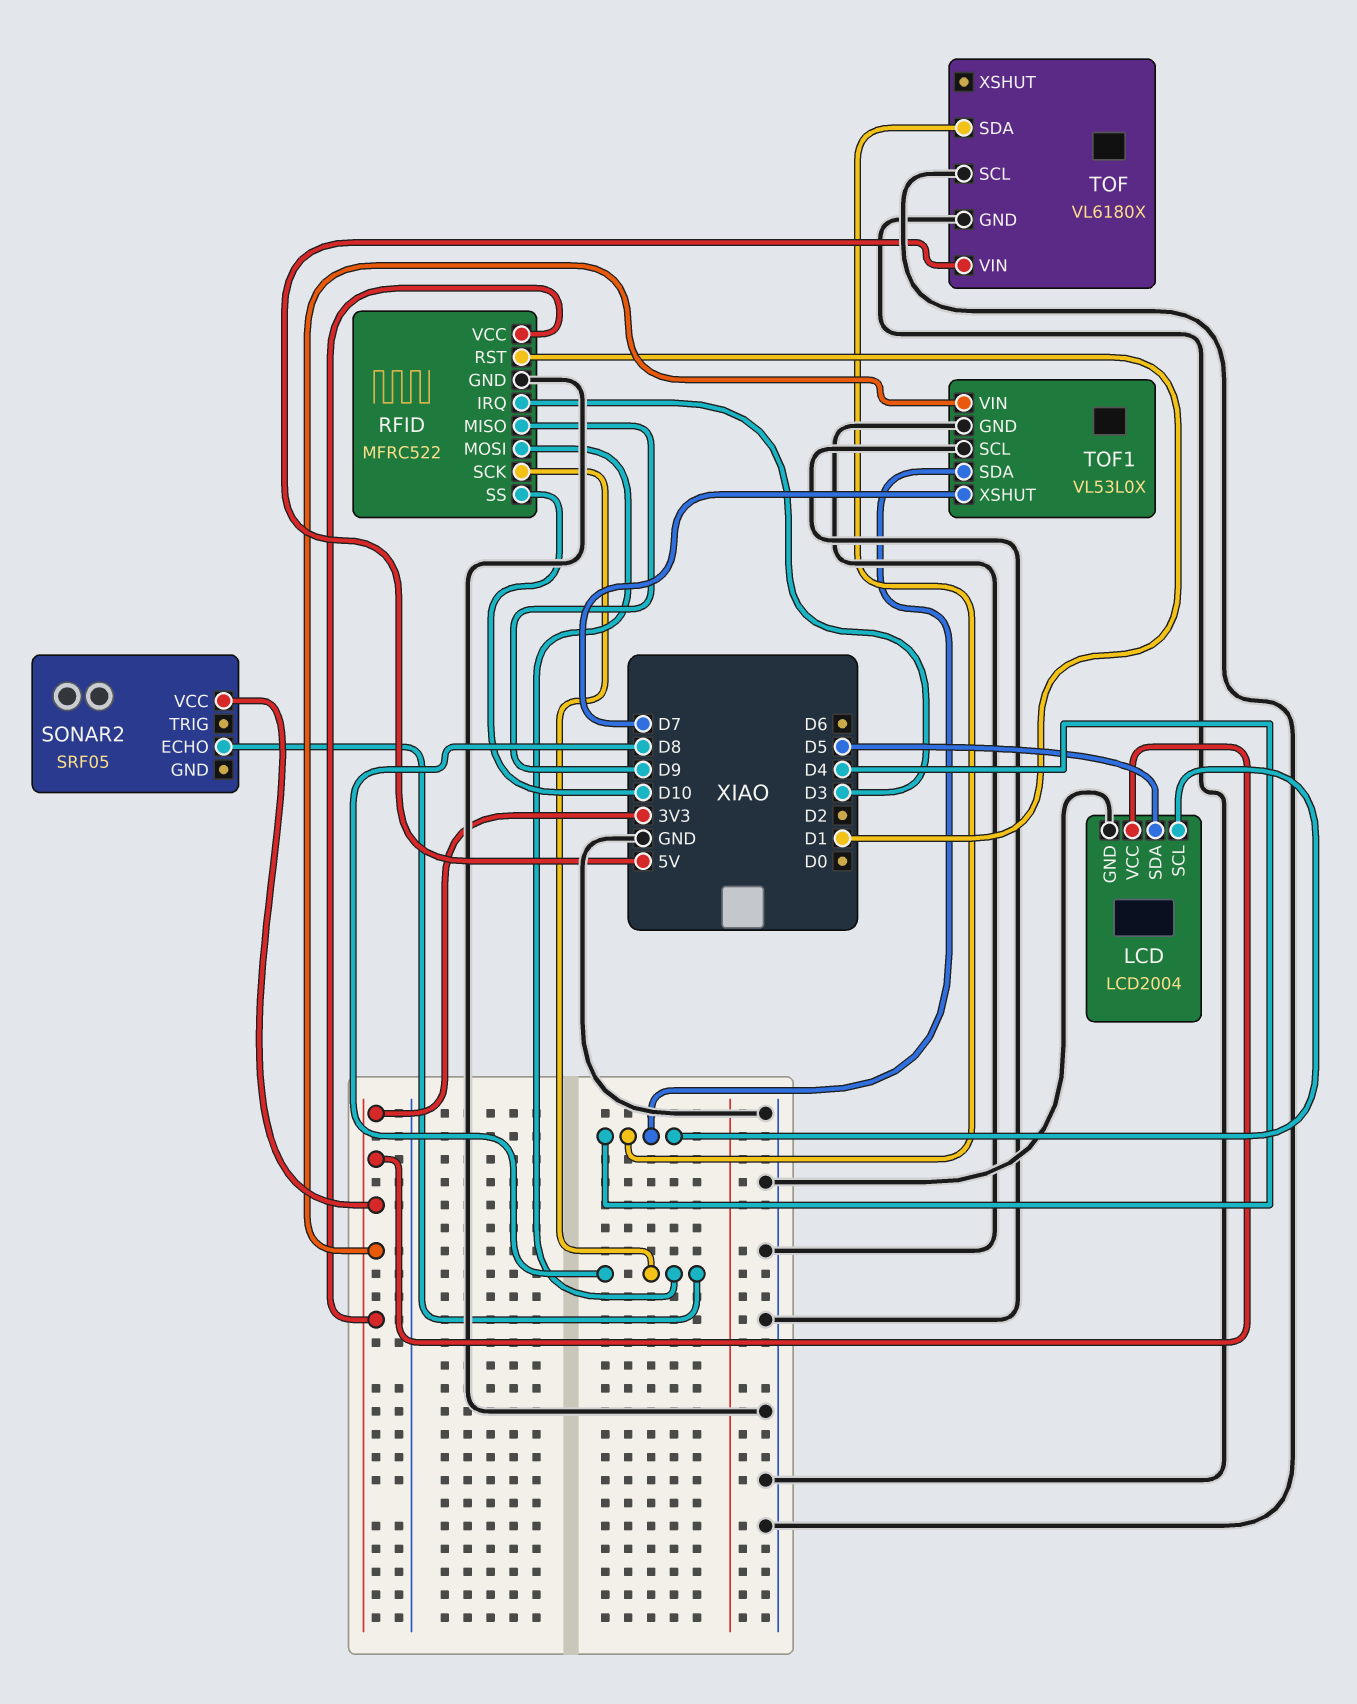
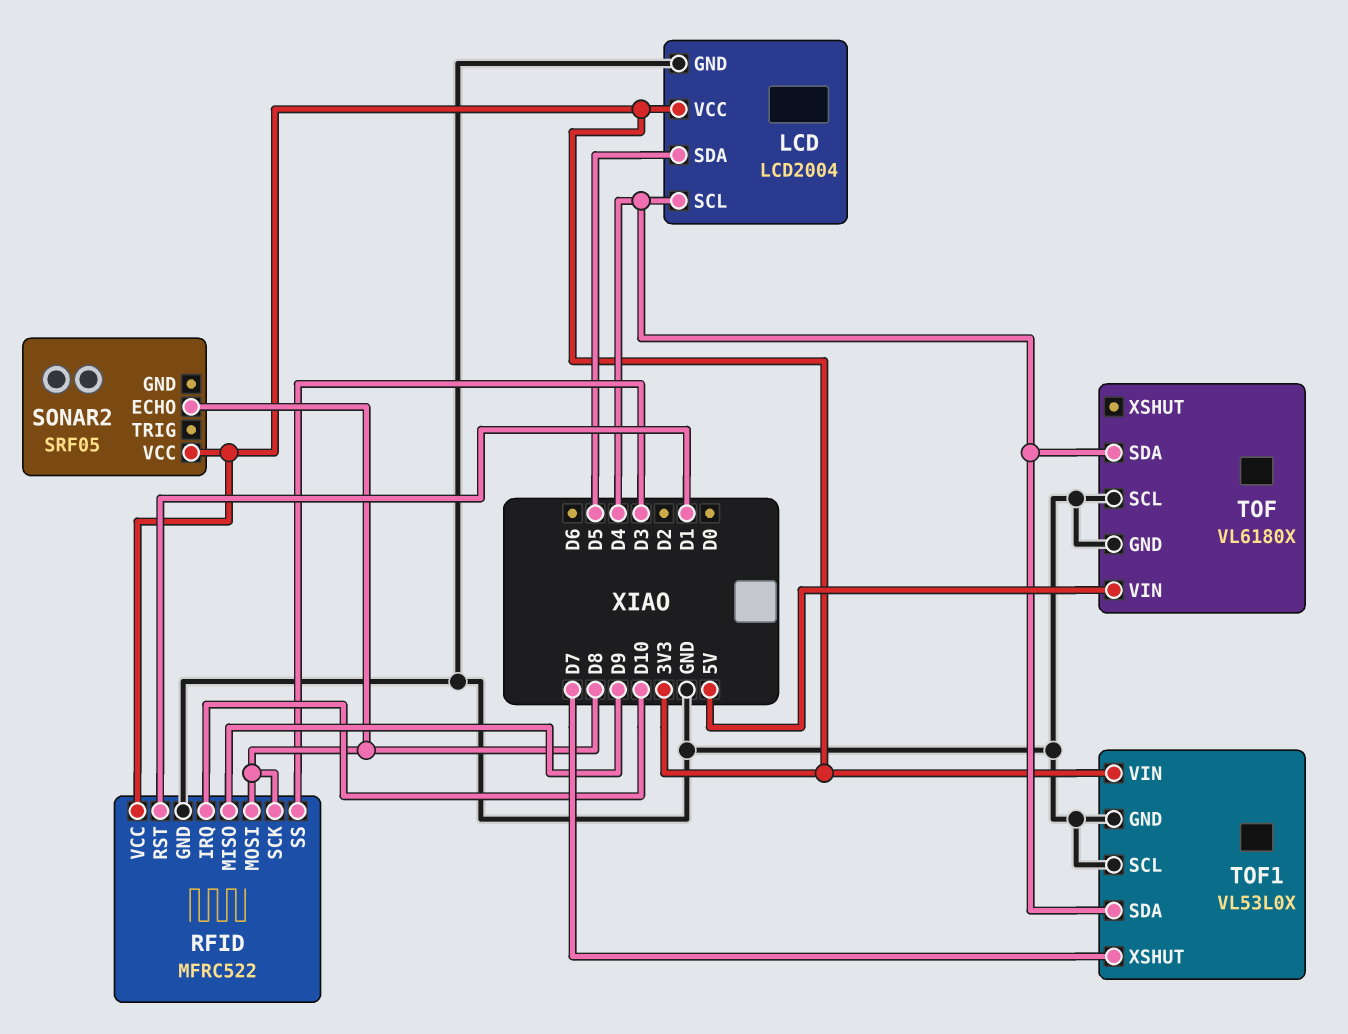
RFID pin IRQ: D3 -> D10
RFID pin SS: D10 -> D3

